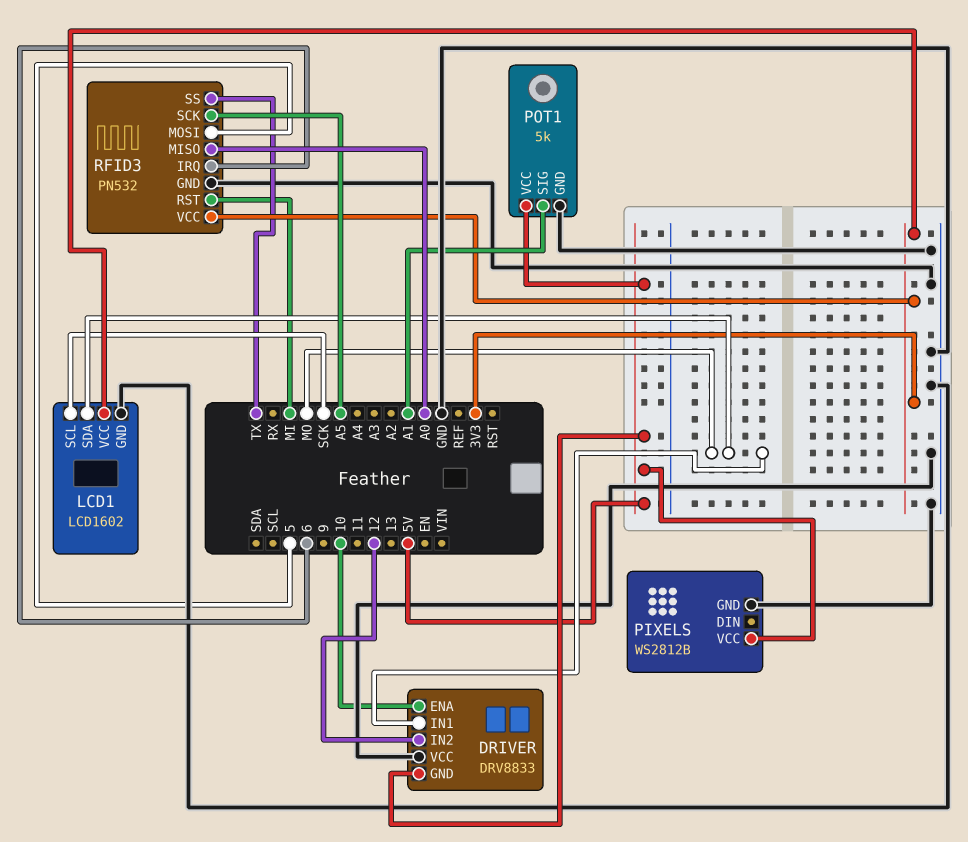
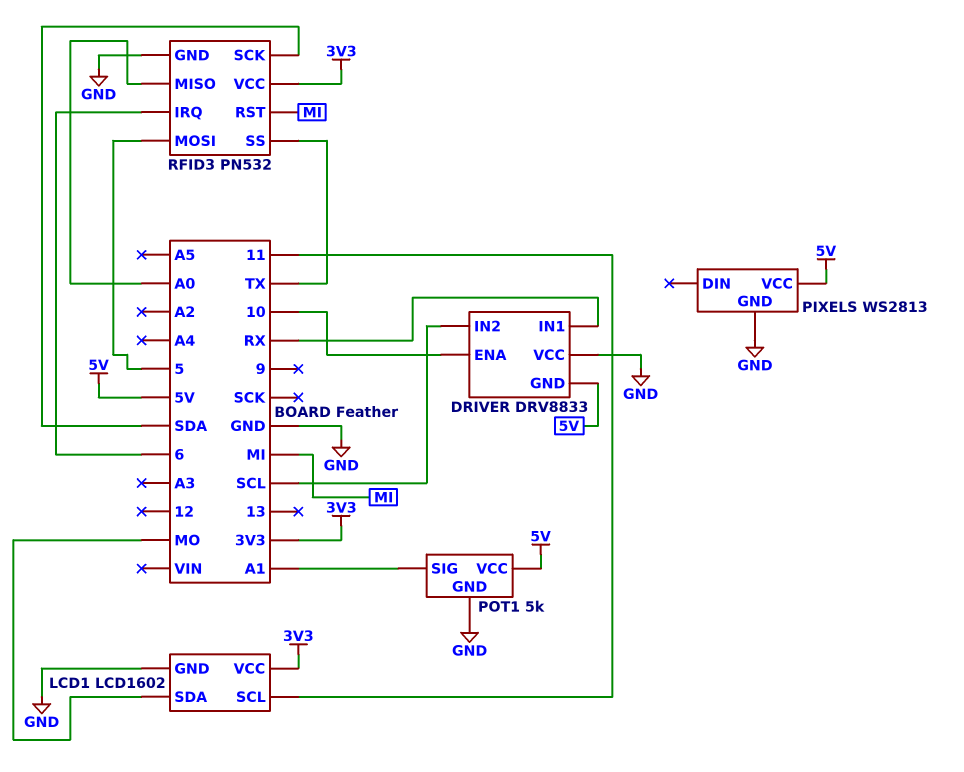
DRIVER pin IN1: MO -> RX
DRIVER pin IN2: 12 -> SCL
LCD1 pin SCL: SCK -> 11
PIXELS: WS2812B -> WS2813
RFID3 pin SCK: A5 -> SDA

